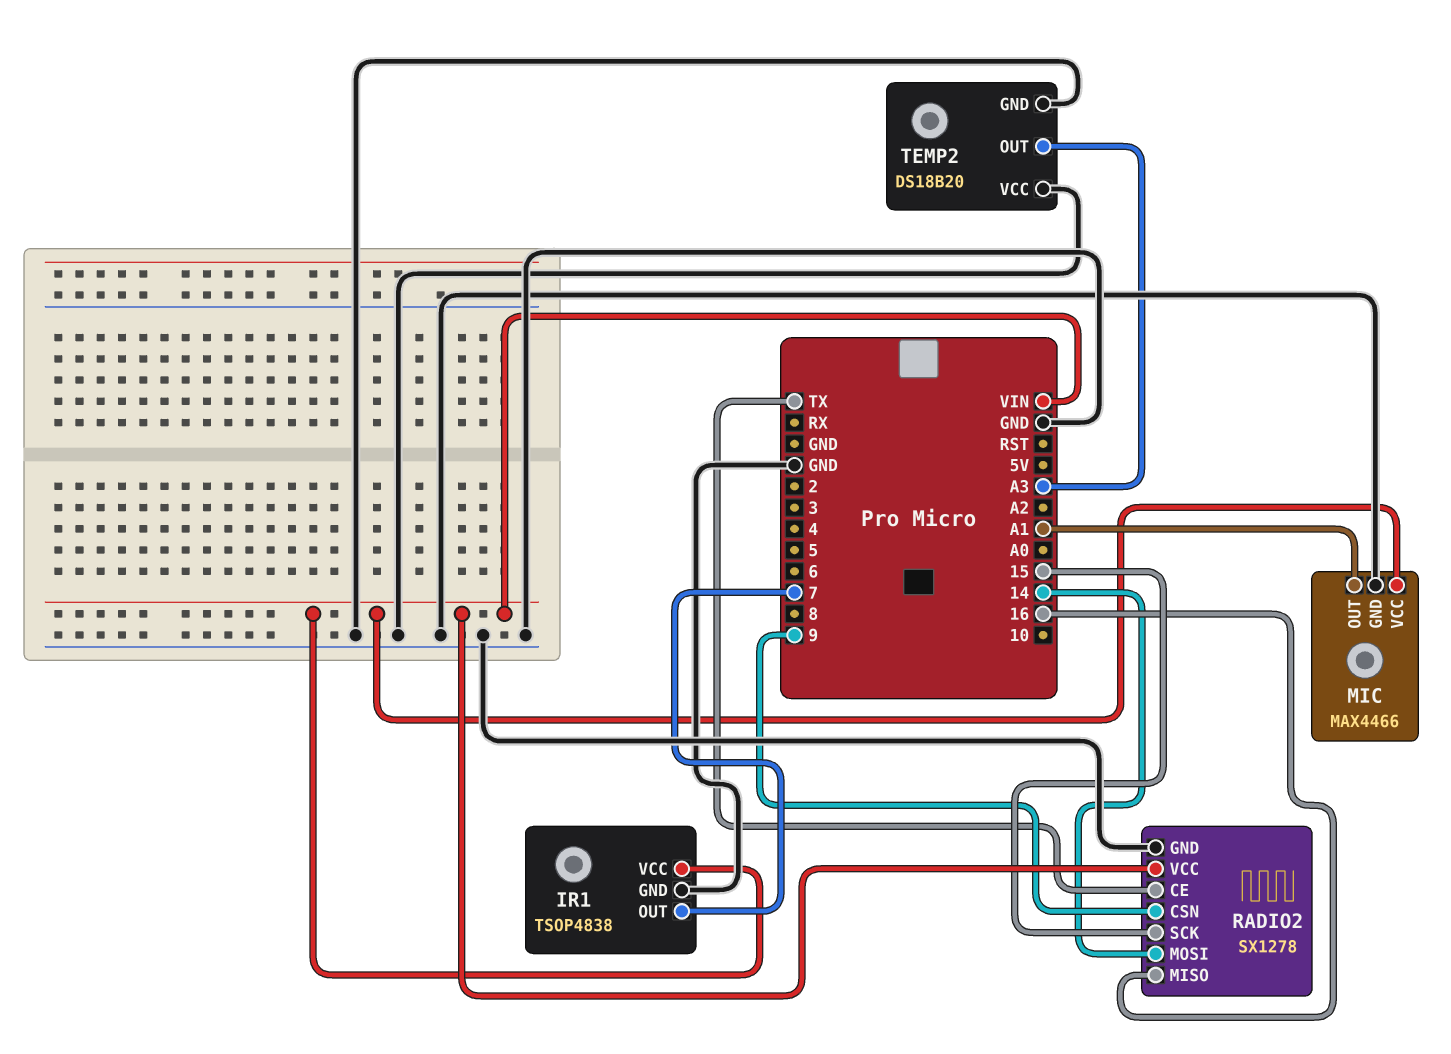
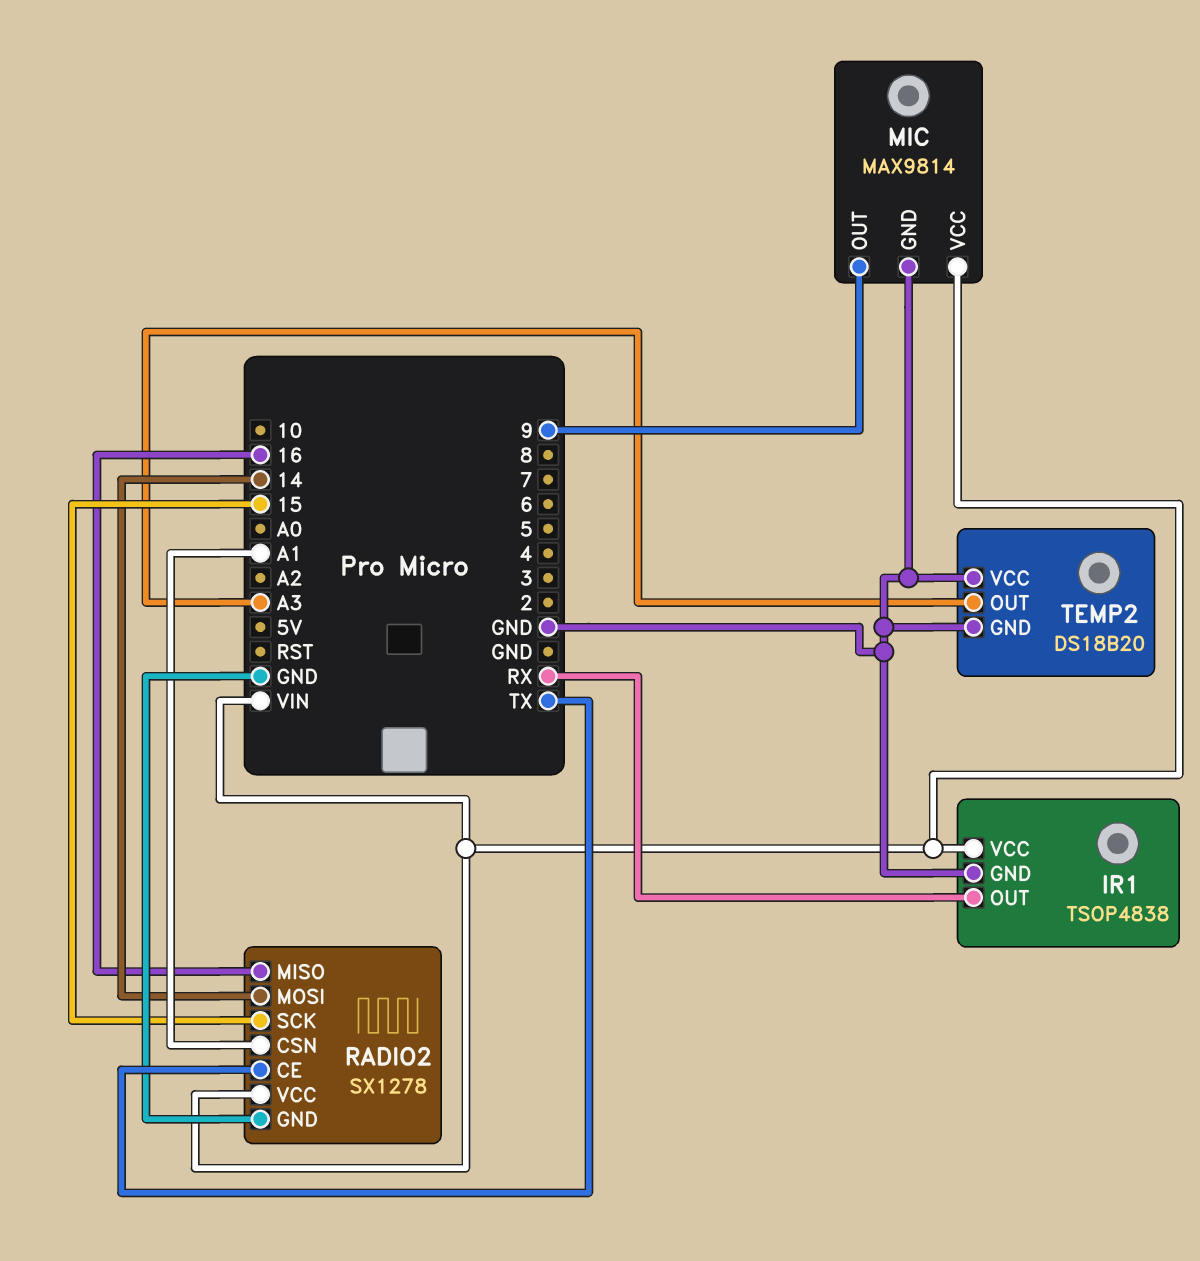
IR1 pin OUT: 7 -> RX
MIC: MAX4466 -> MAX9814
MIC pin OUT: A1 -> 9
RADIO2 pin CSN: 9 -> A1

